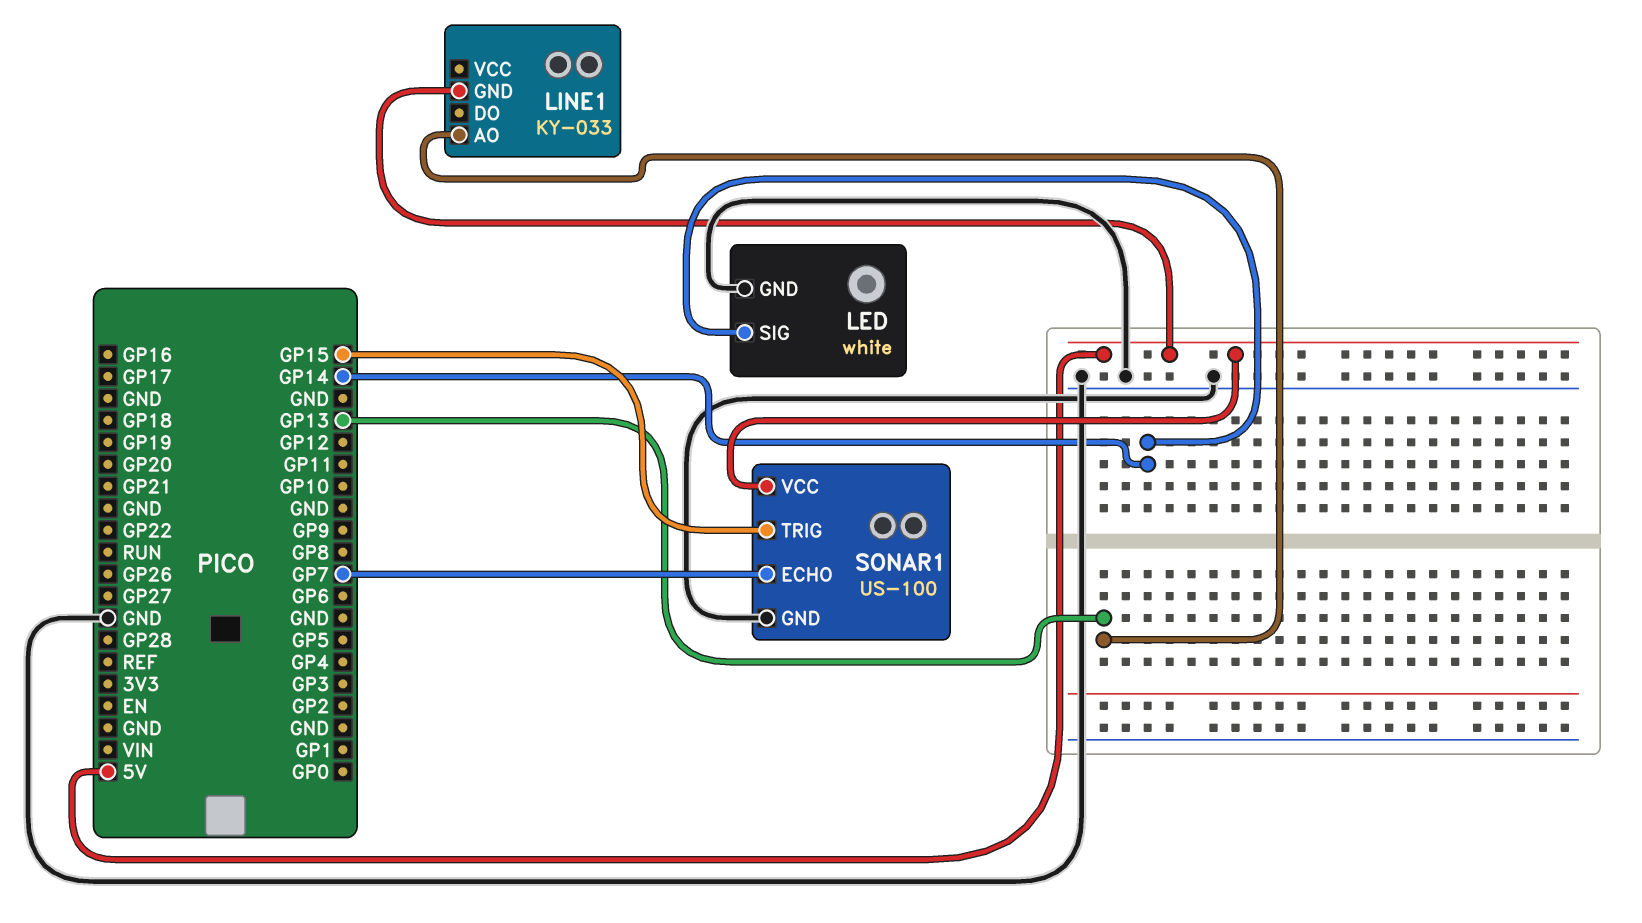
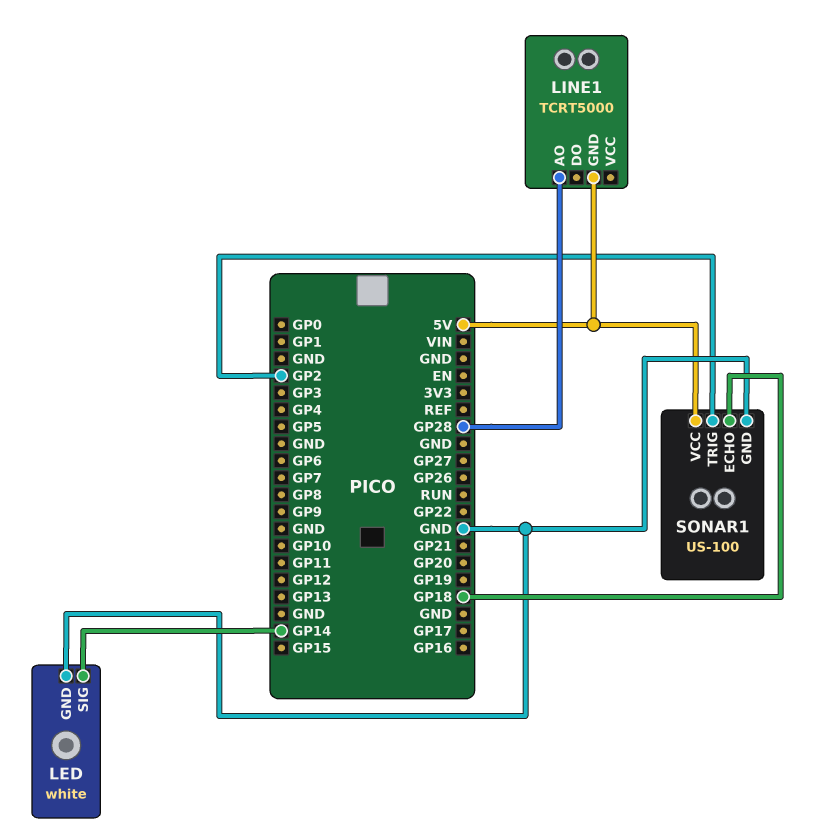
LINE1: KY-033 -> TCRT5000
LINE1 pin AO: GP13 -> GP28
SONAR1 pin ECHO: GP7 -> GP18
SONAR1 pin TRIG: GP15 -> GP2

